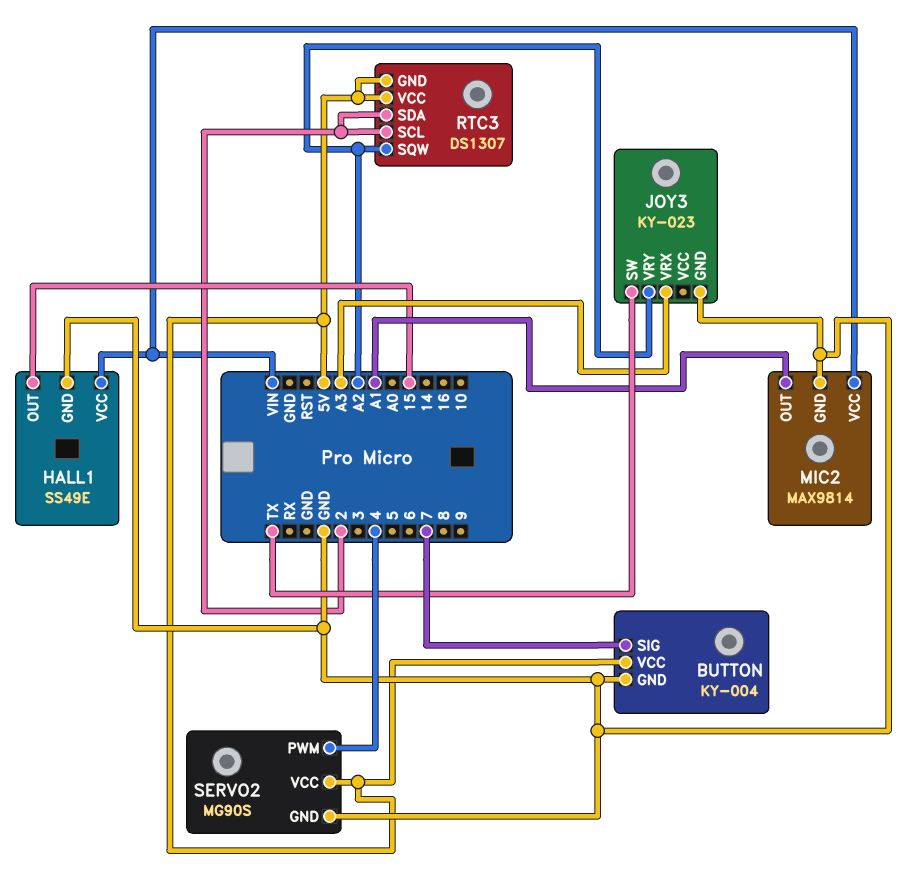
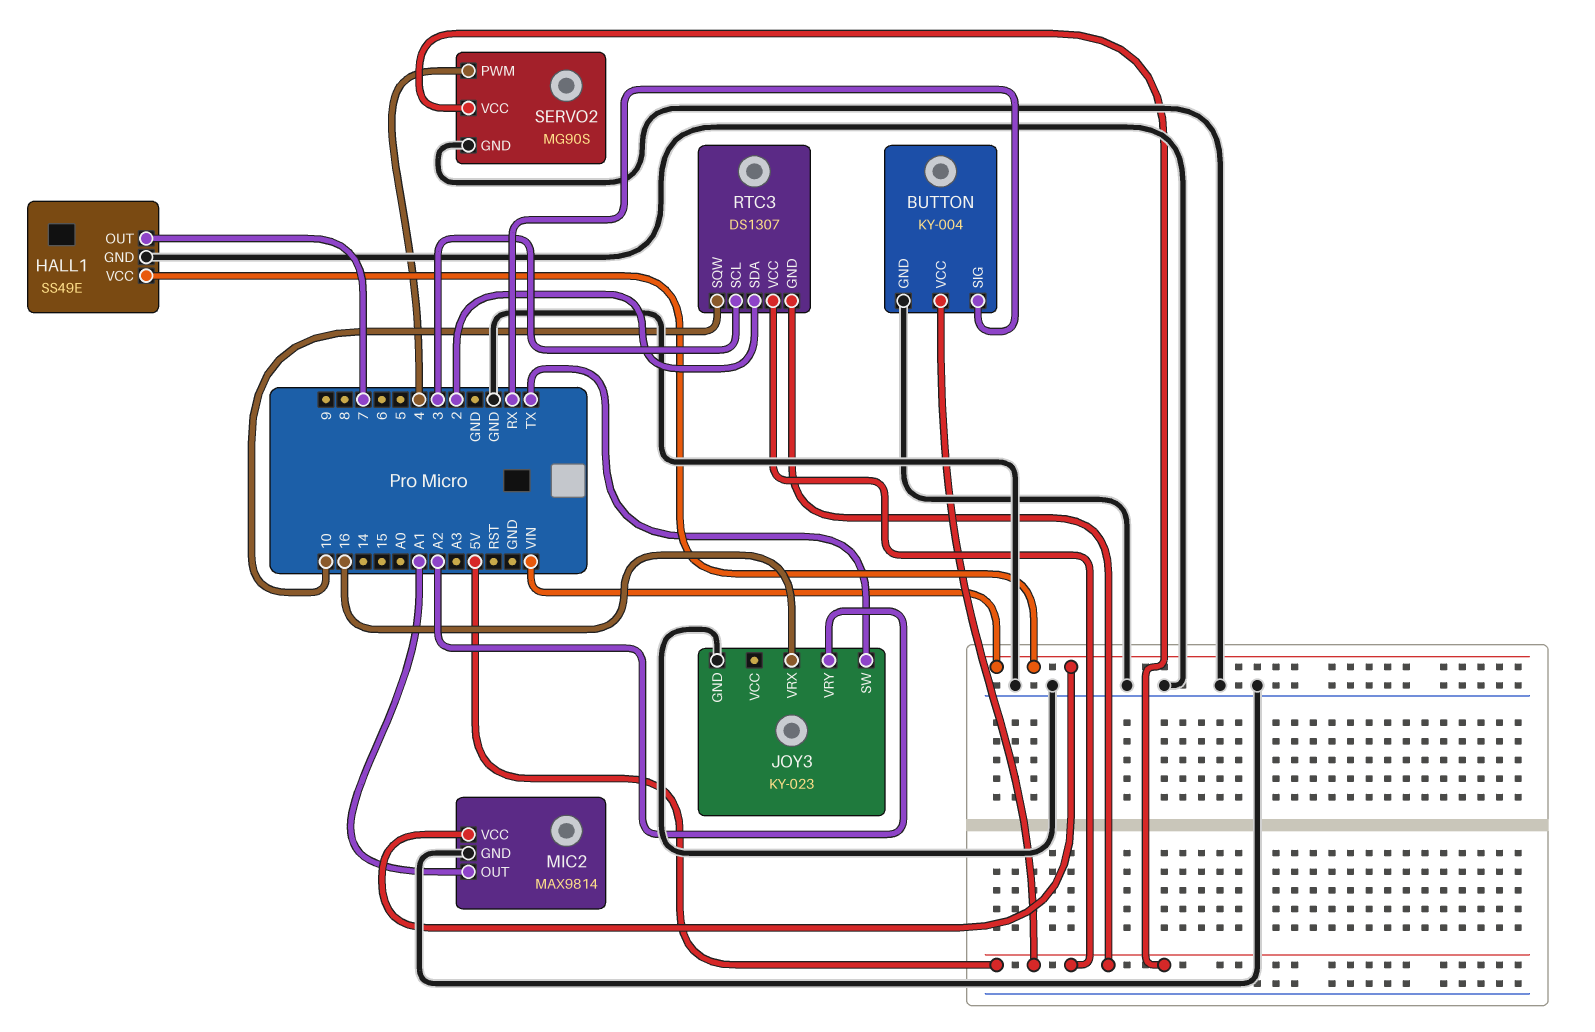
BUTTON pin SIG: 7 -> RX
HALL1 pin OUT: 15 -> 7
JOY3 pin VRX: A3 -> 16
RTC3 pin SCL: 2 -> 3
RTC3 pin SQW: A2 -> 10

